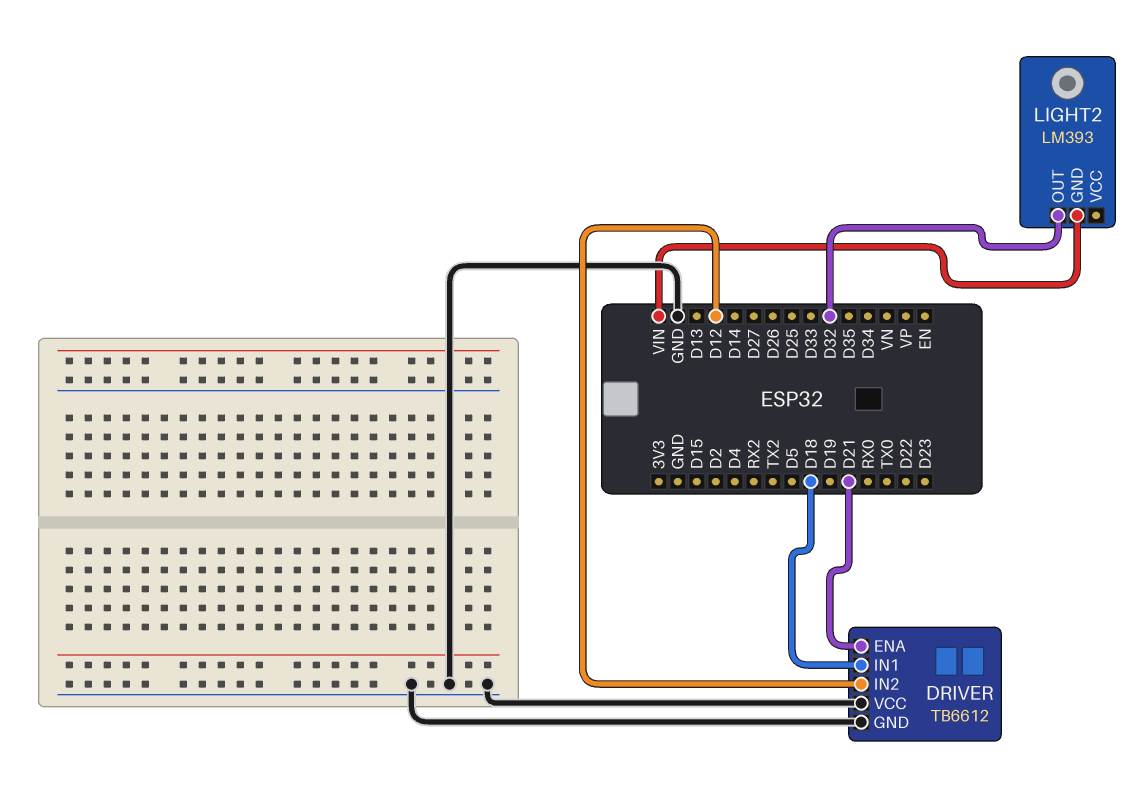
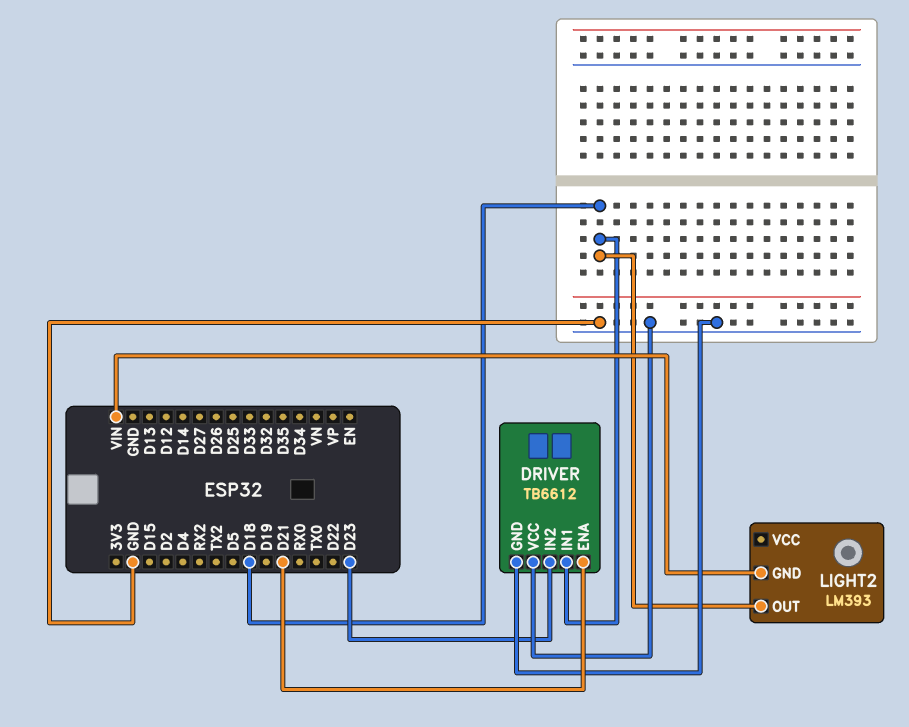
DRIVER pin IN2: D12 -> D23
LIGHT2 pin OUT: D32 -> D18

